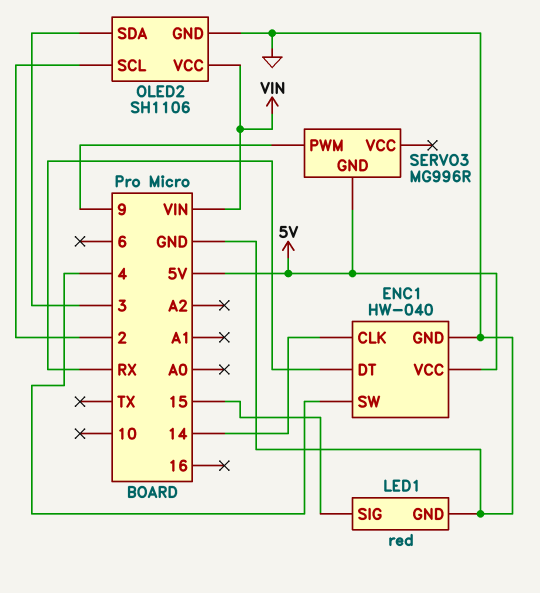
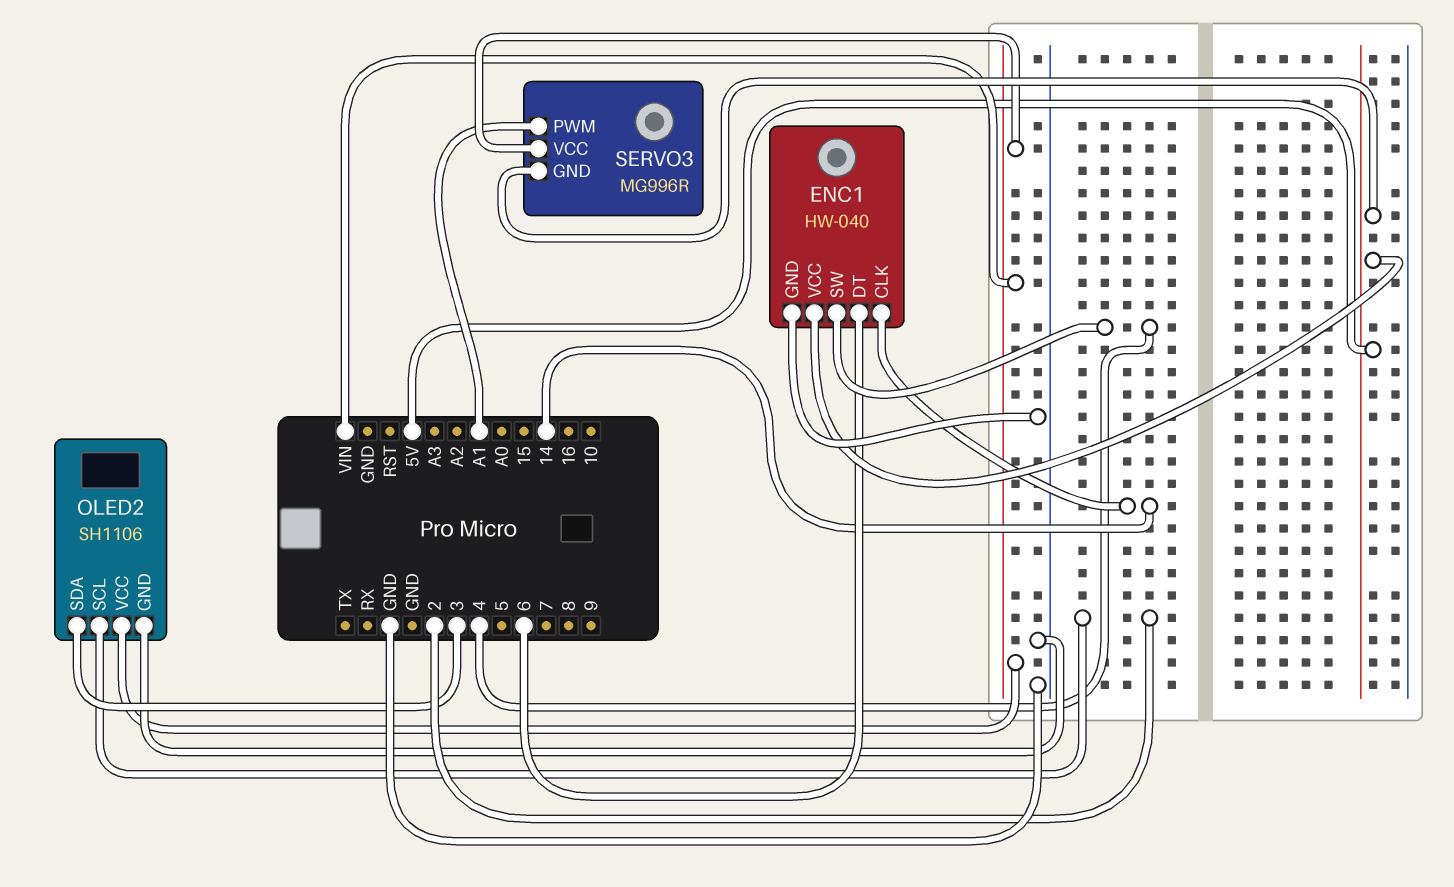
ENC1 pin DT: RX -> 6
LED1: red -> none
LED1 pin GND: GND -> none
LED1 pin SIG: 15 -> none
SERVO3 pin PWM: 9 -> A1
SERVO3 pin VCC: none -> VIN

